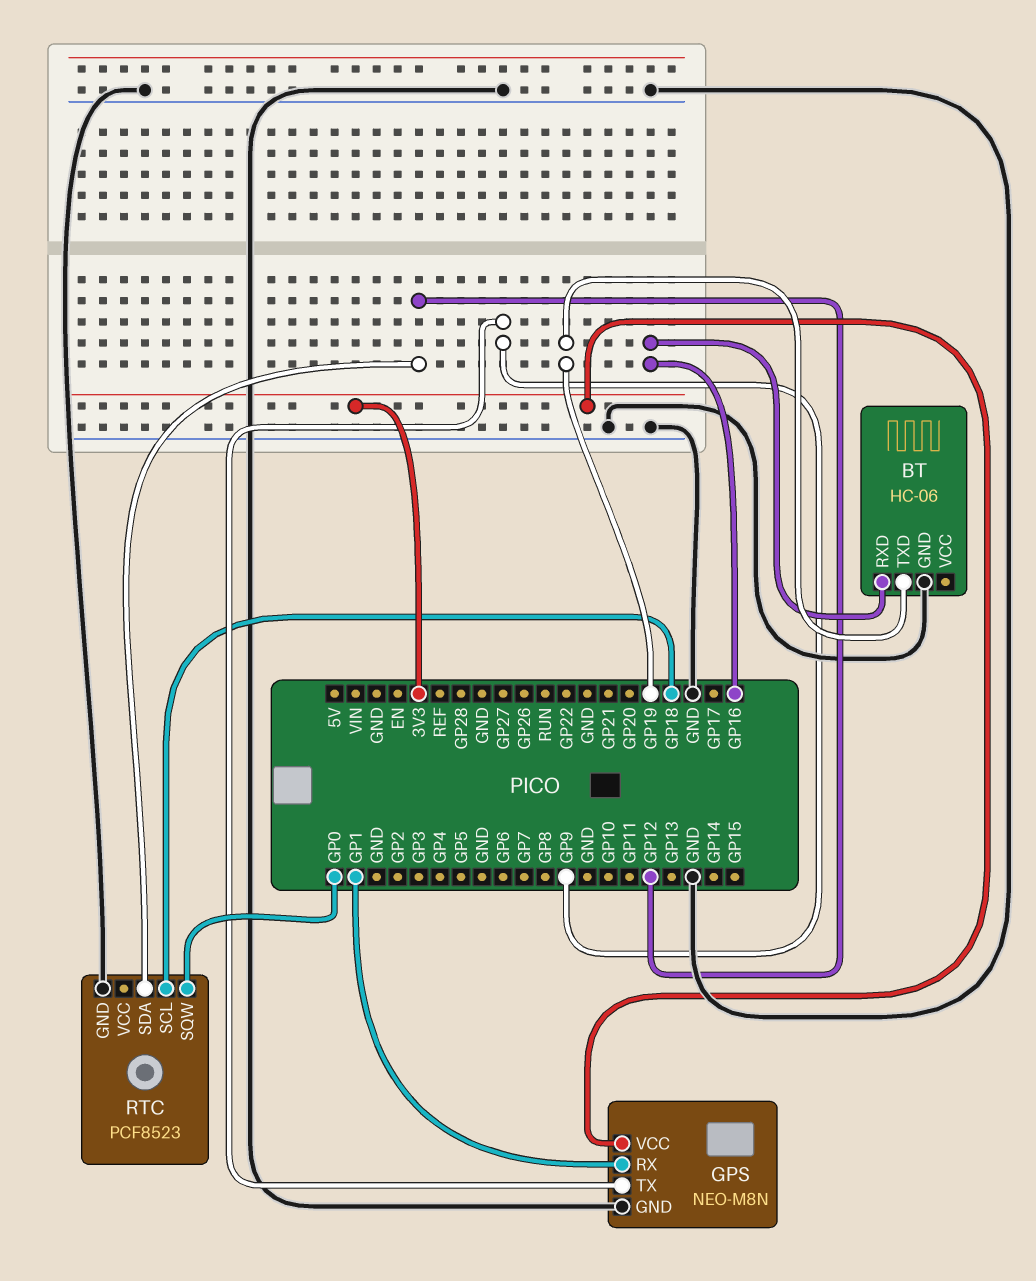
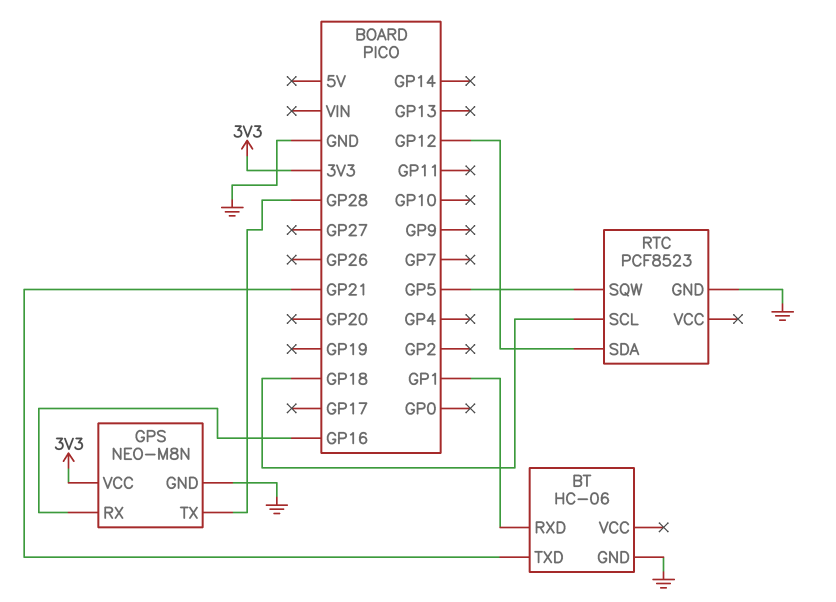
BT pin RXD: GP16 -> GP1
BT pin TXD: GP19 -> GP21
GPS pin RX: GP1 -> GP16
GPS pin TX: GP9 -> GP28
RTC pin SQW: GP0 -> GP5

